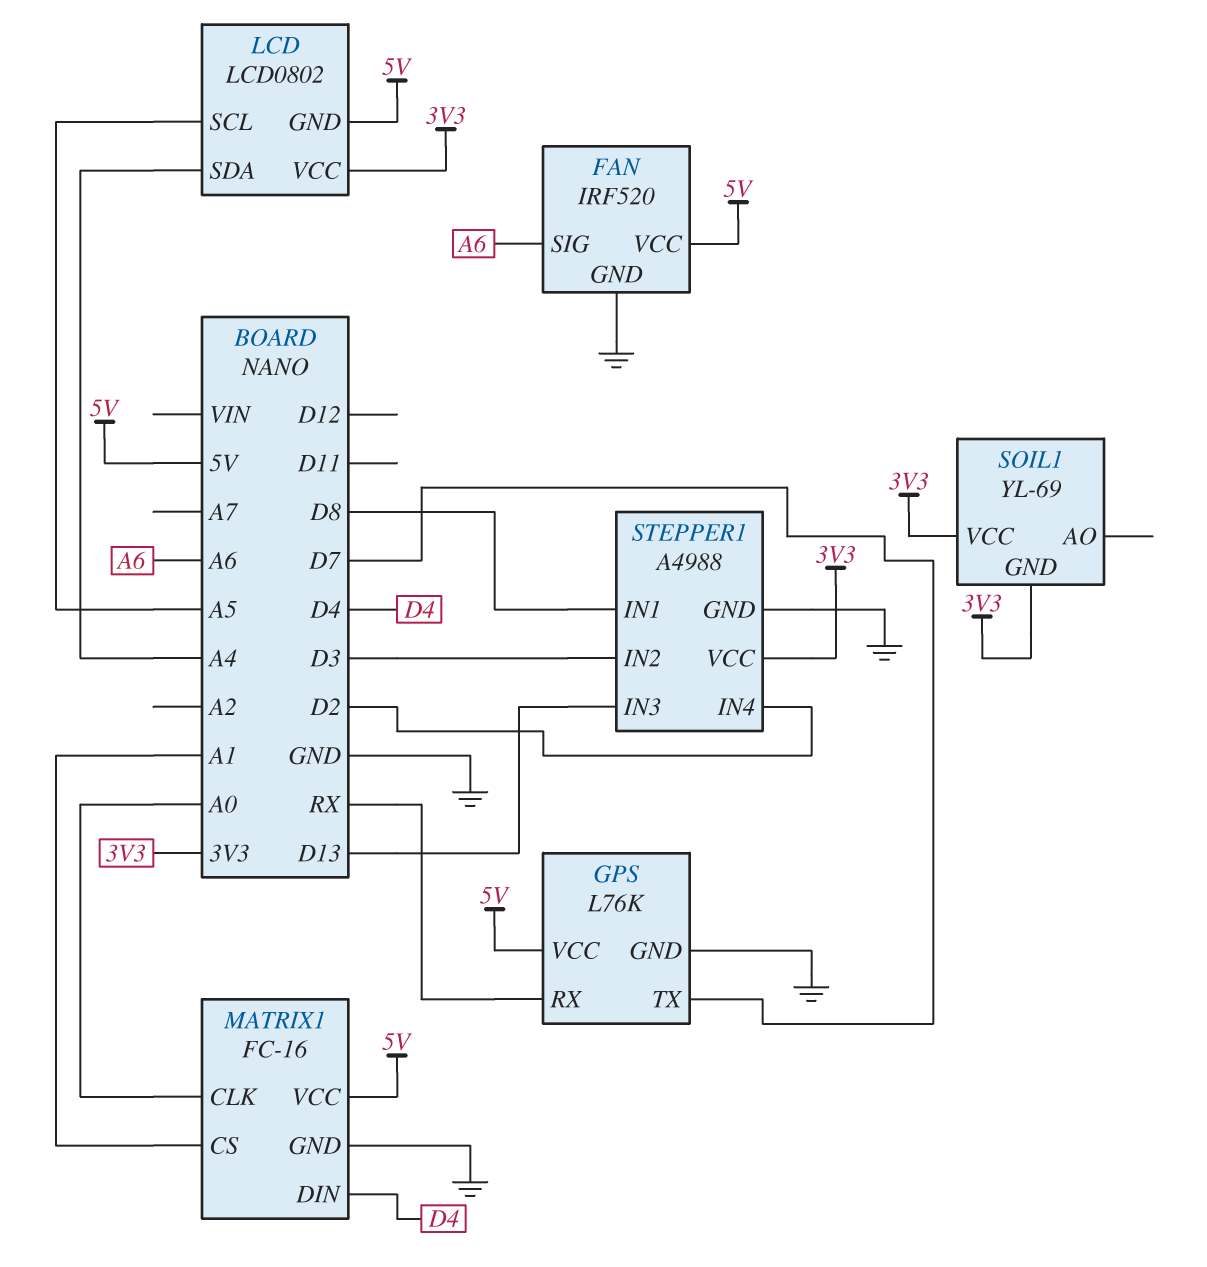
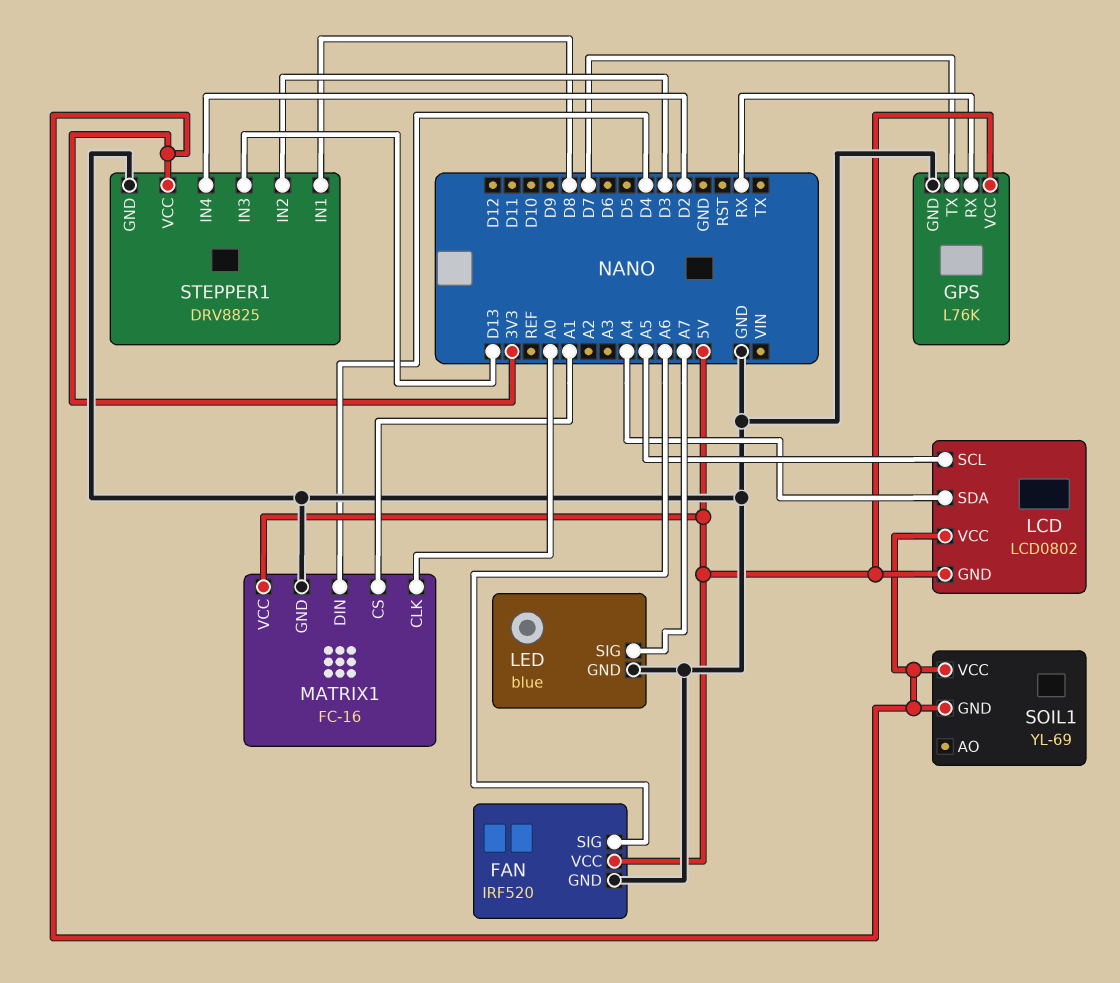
LED: none -> blue
LED pin GND: none -> GND
LED pin SIG: none -> A7
STEPPER1: A4988 -> DRV8825

